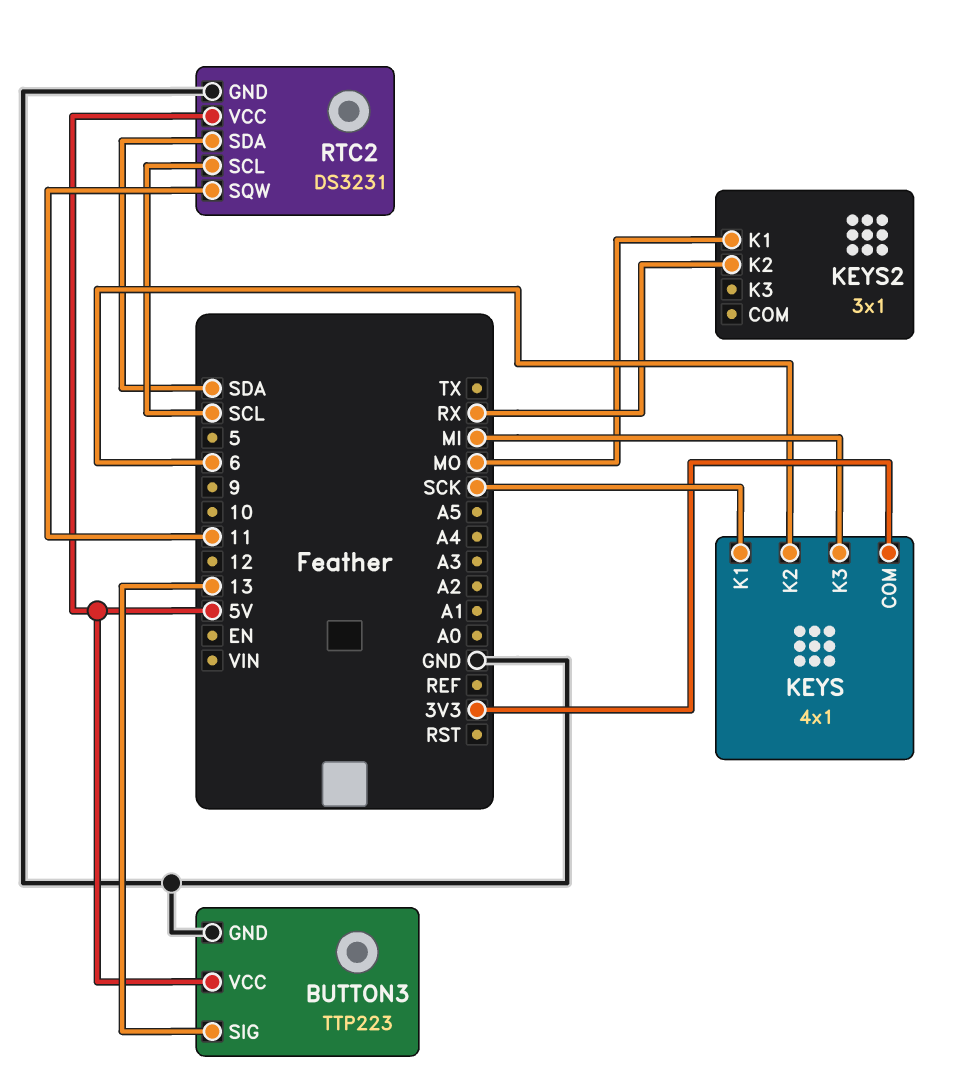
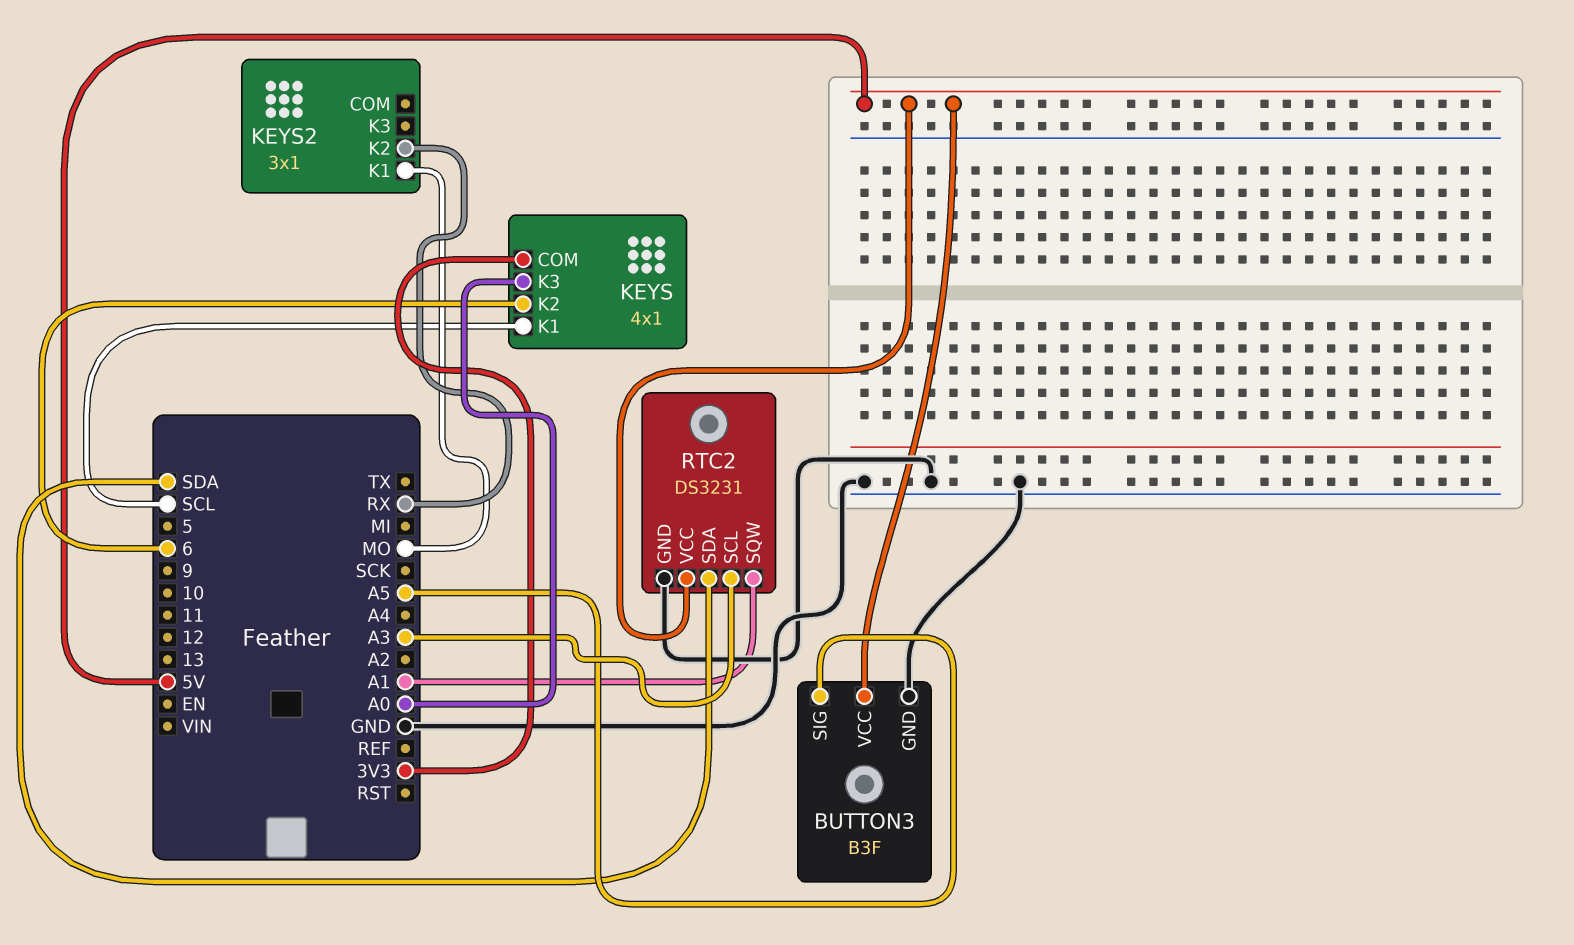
BUTTON3: TTP223 -> B3F
BUTTON3 pin SIG: 13 -> A5
KEYS pin K1: SCK -> SCL
KEYS pin K3: MI -> A0
RTC2 pin SCL: SCL -> A3
RTC2 pin SQW: 11 -> A1

